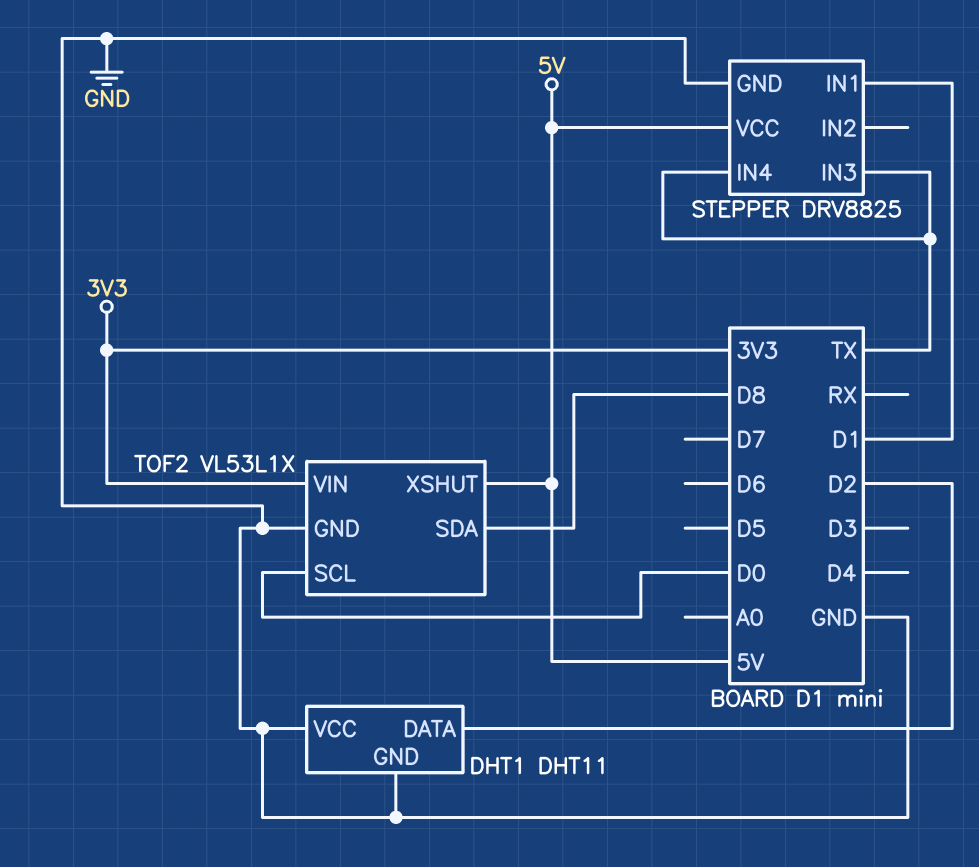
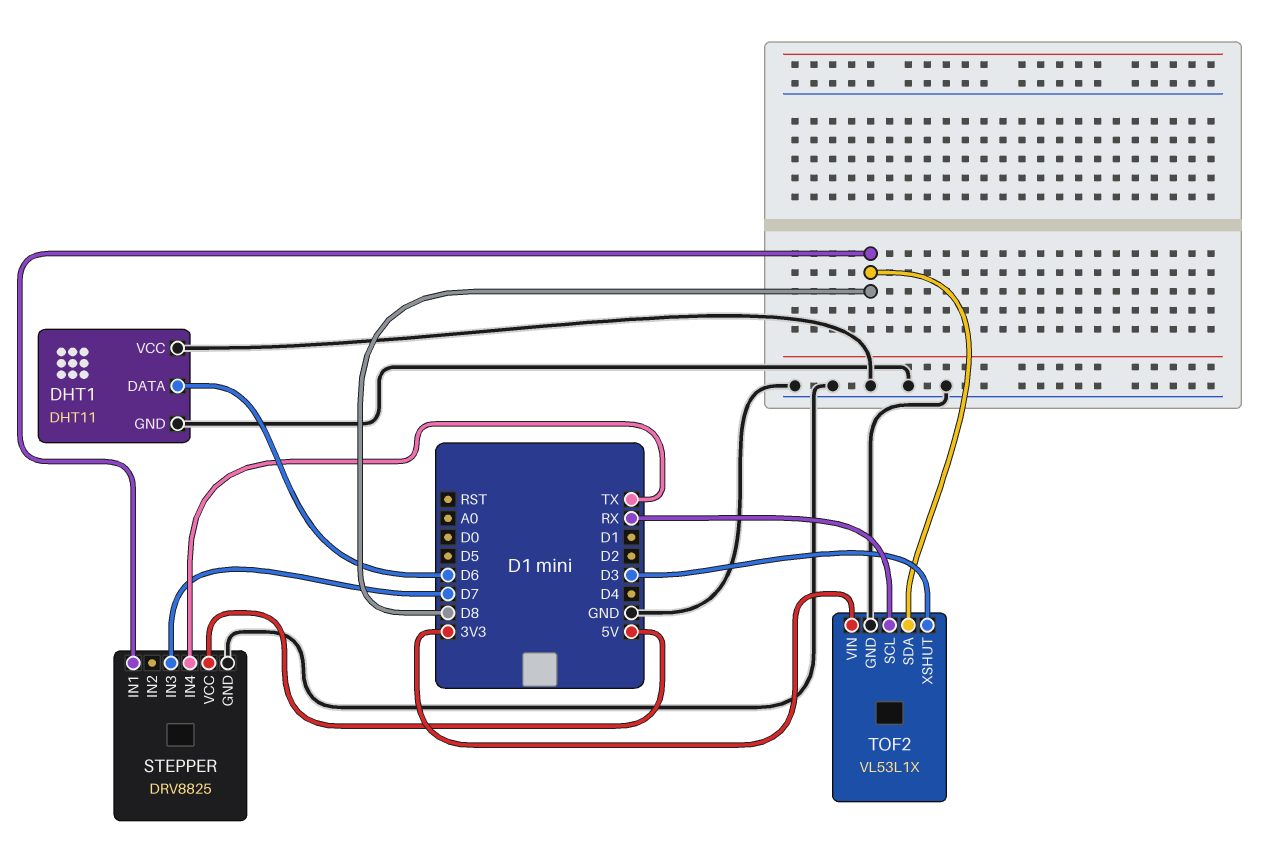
DHT1 pin DATA: D2 -> D6
STEPPER pin IN1: D1 -> D8
STEPPER pin IN3: TX -> D7
TOF2 pin SCL: D0 -> RX
TOF2 pin XSHUT: 5V -> D3

